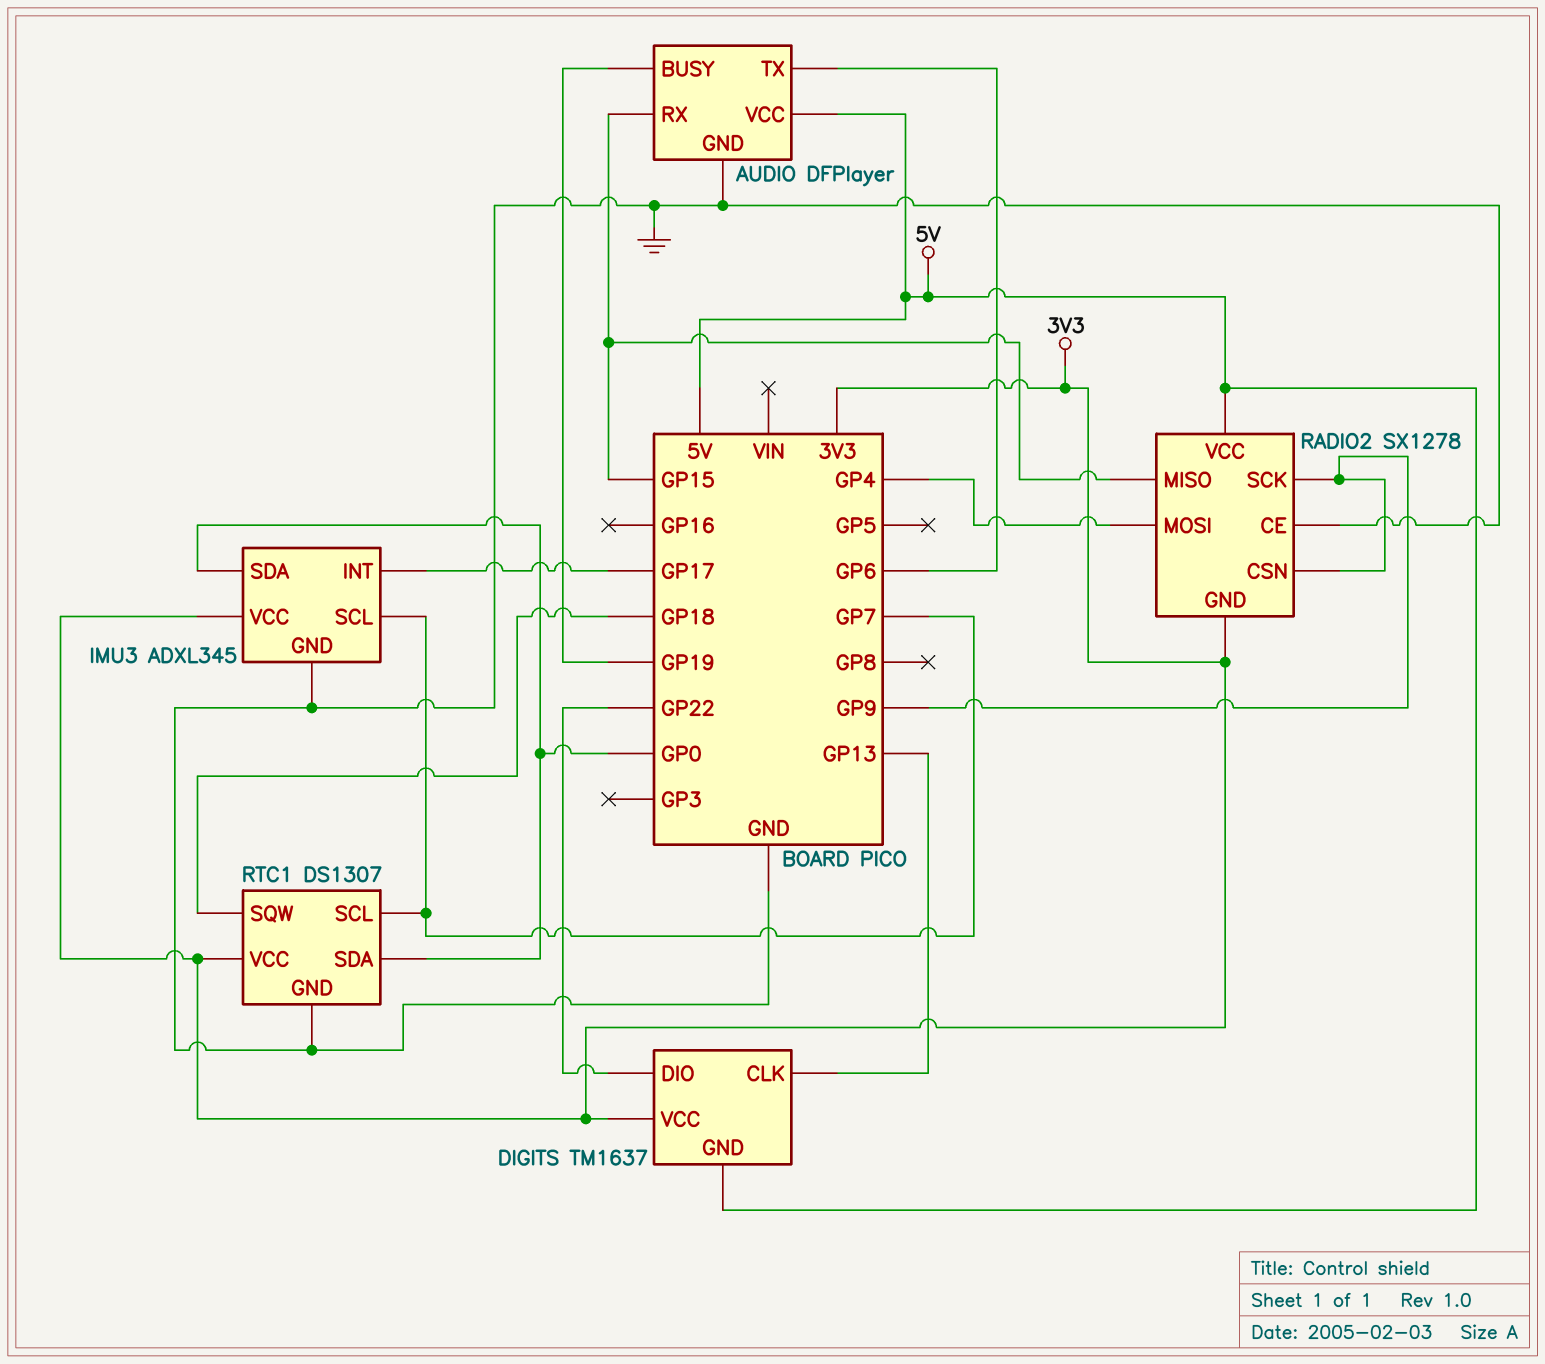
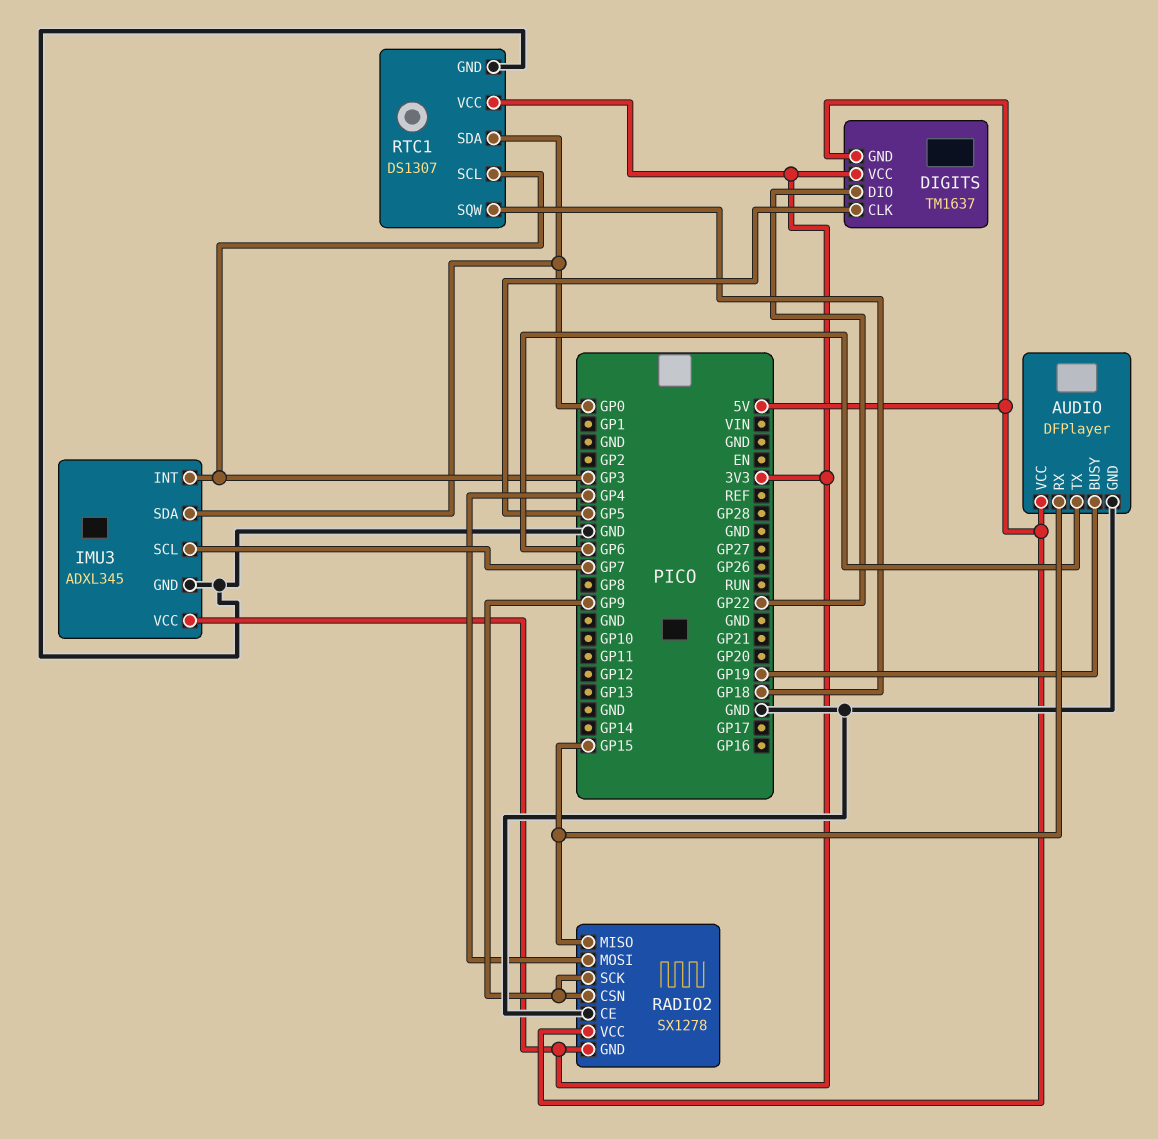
DIGITS pin CLK: GP13 -> GP5
IMU3 pin INT: GP17 -> GP3
RTC1 pin SCL: GP7 -> GP3

